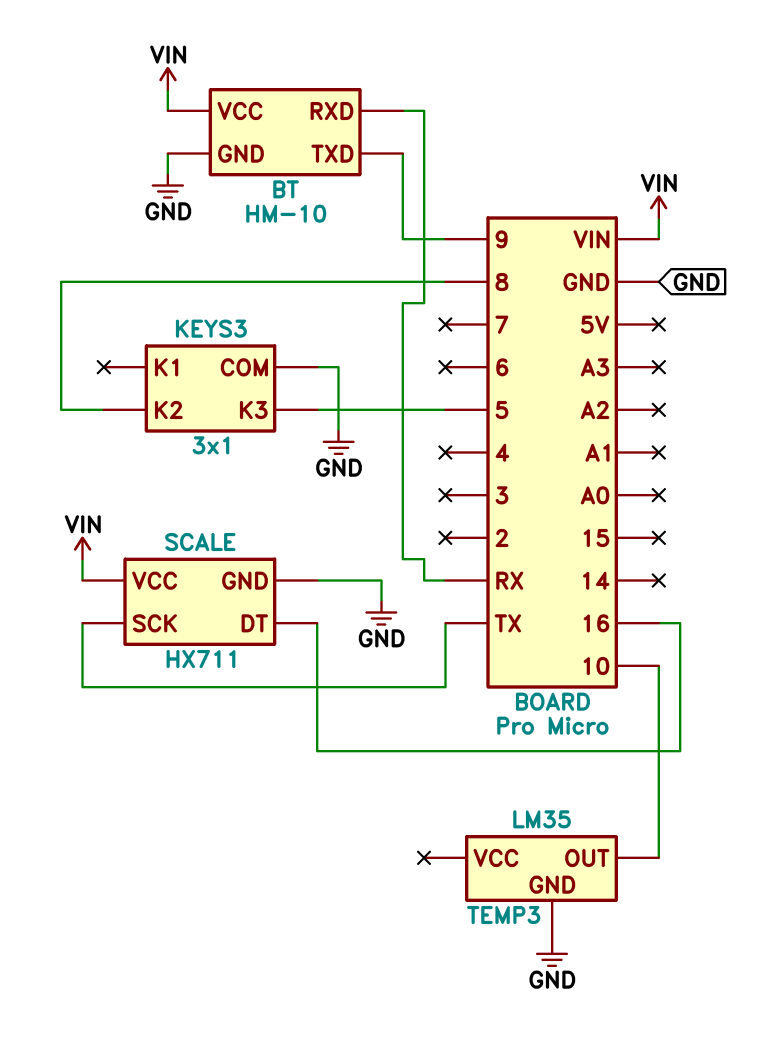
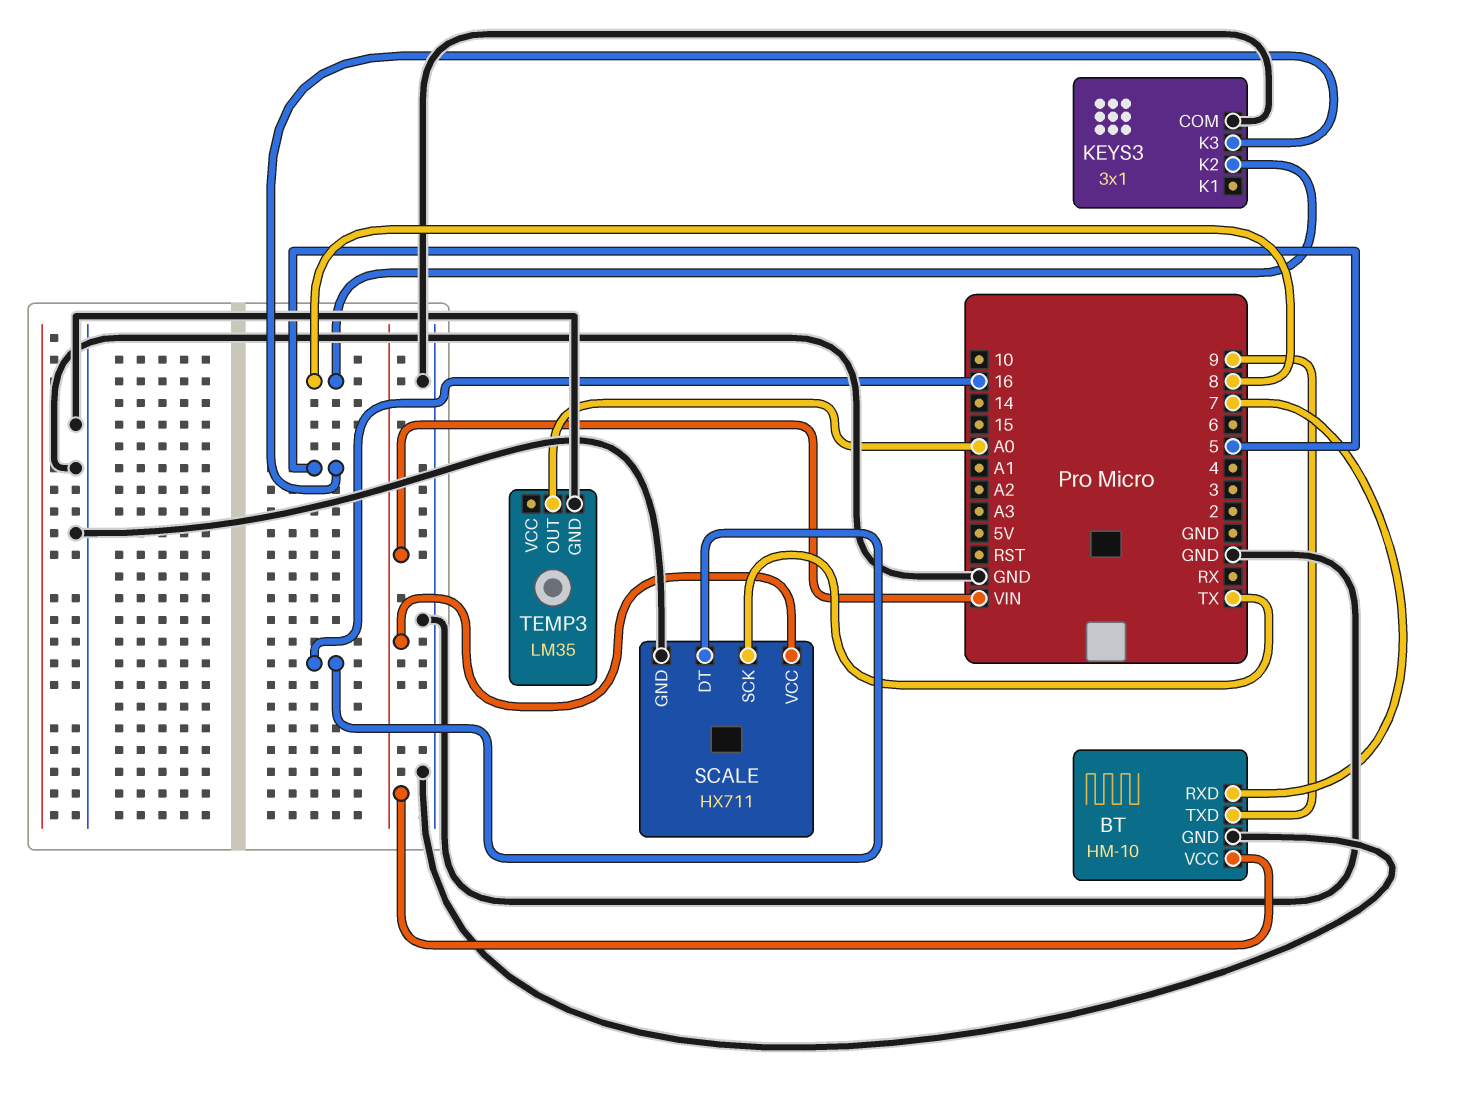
BT pin RXD: RX -> 7
TEMP3 pin OUT: 10 -> A0

